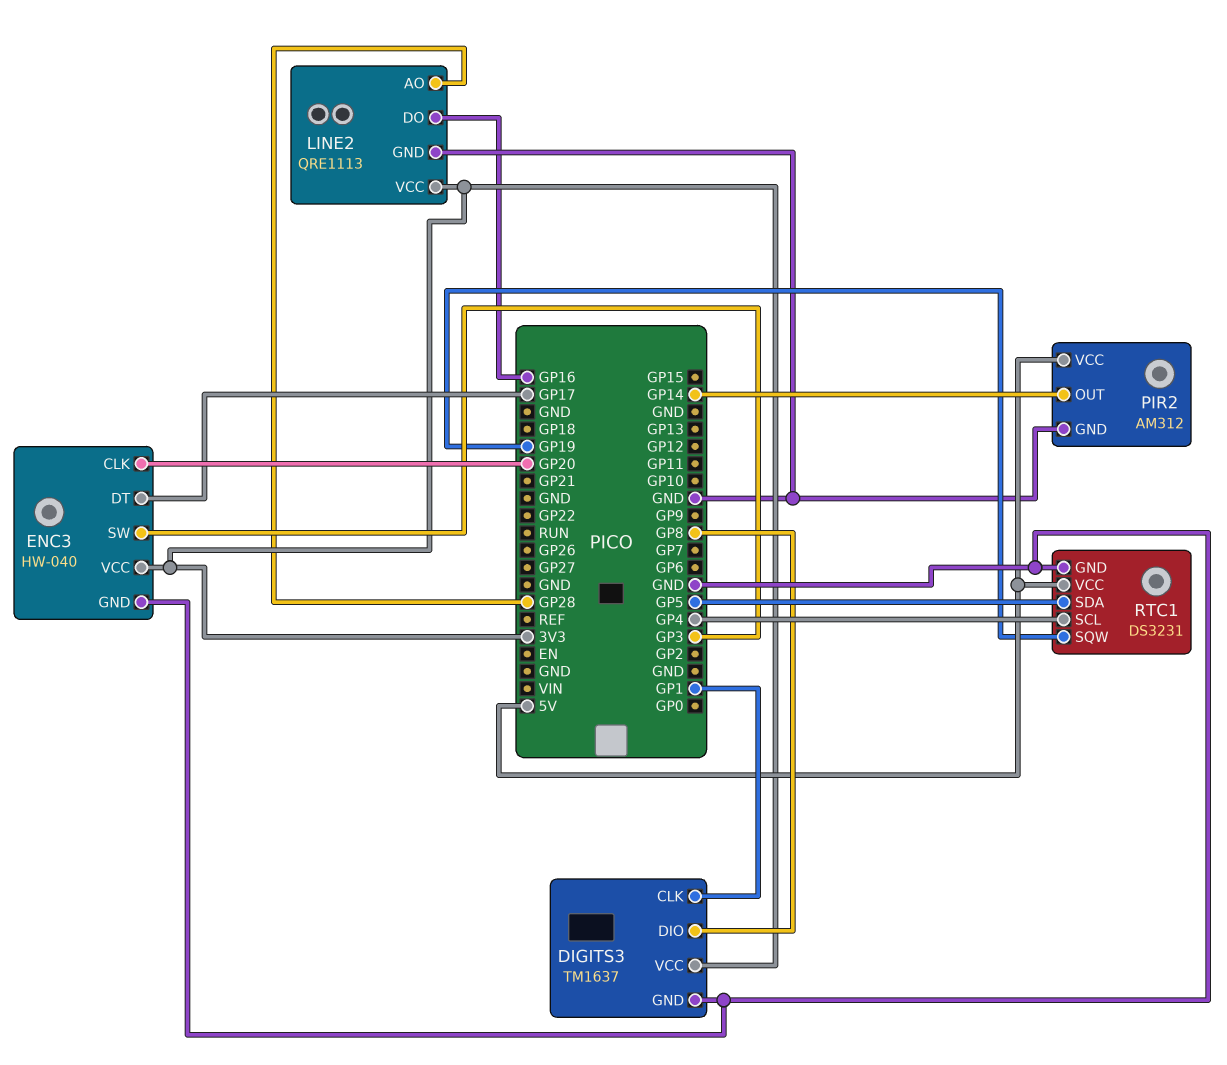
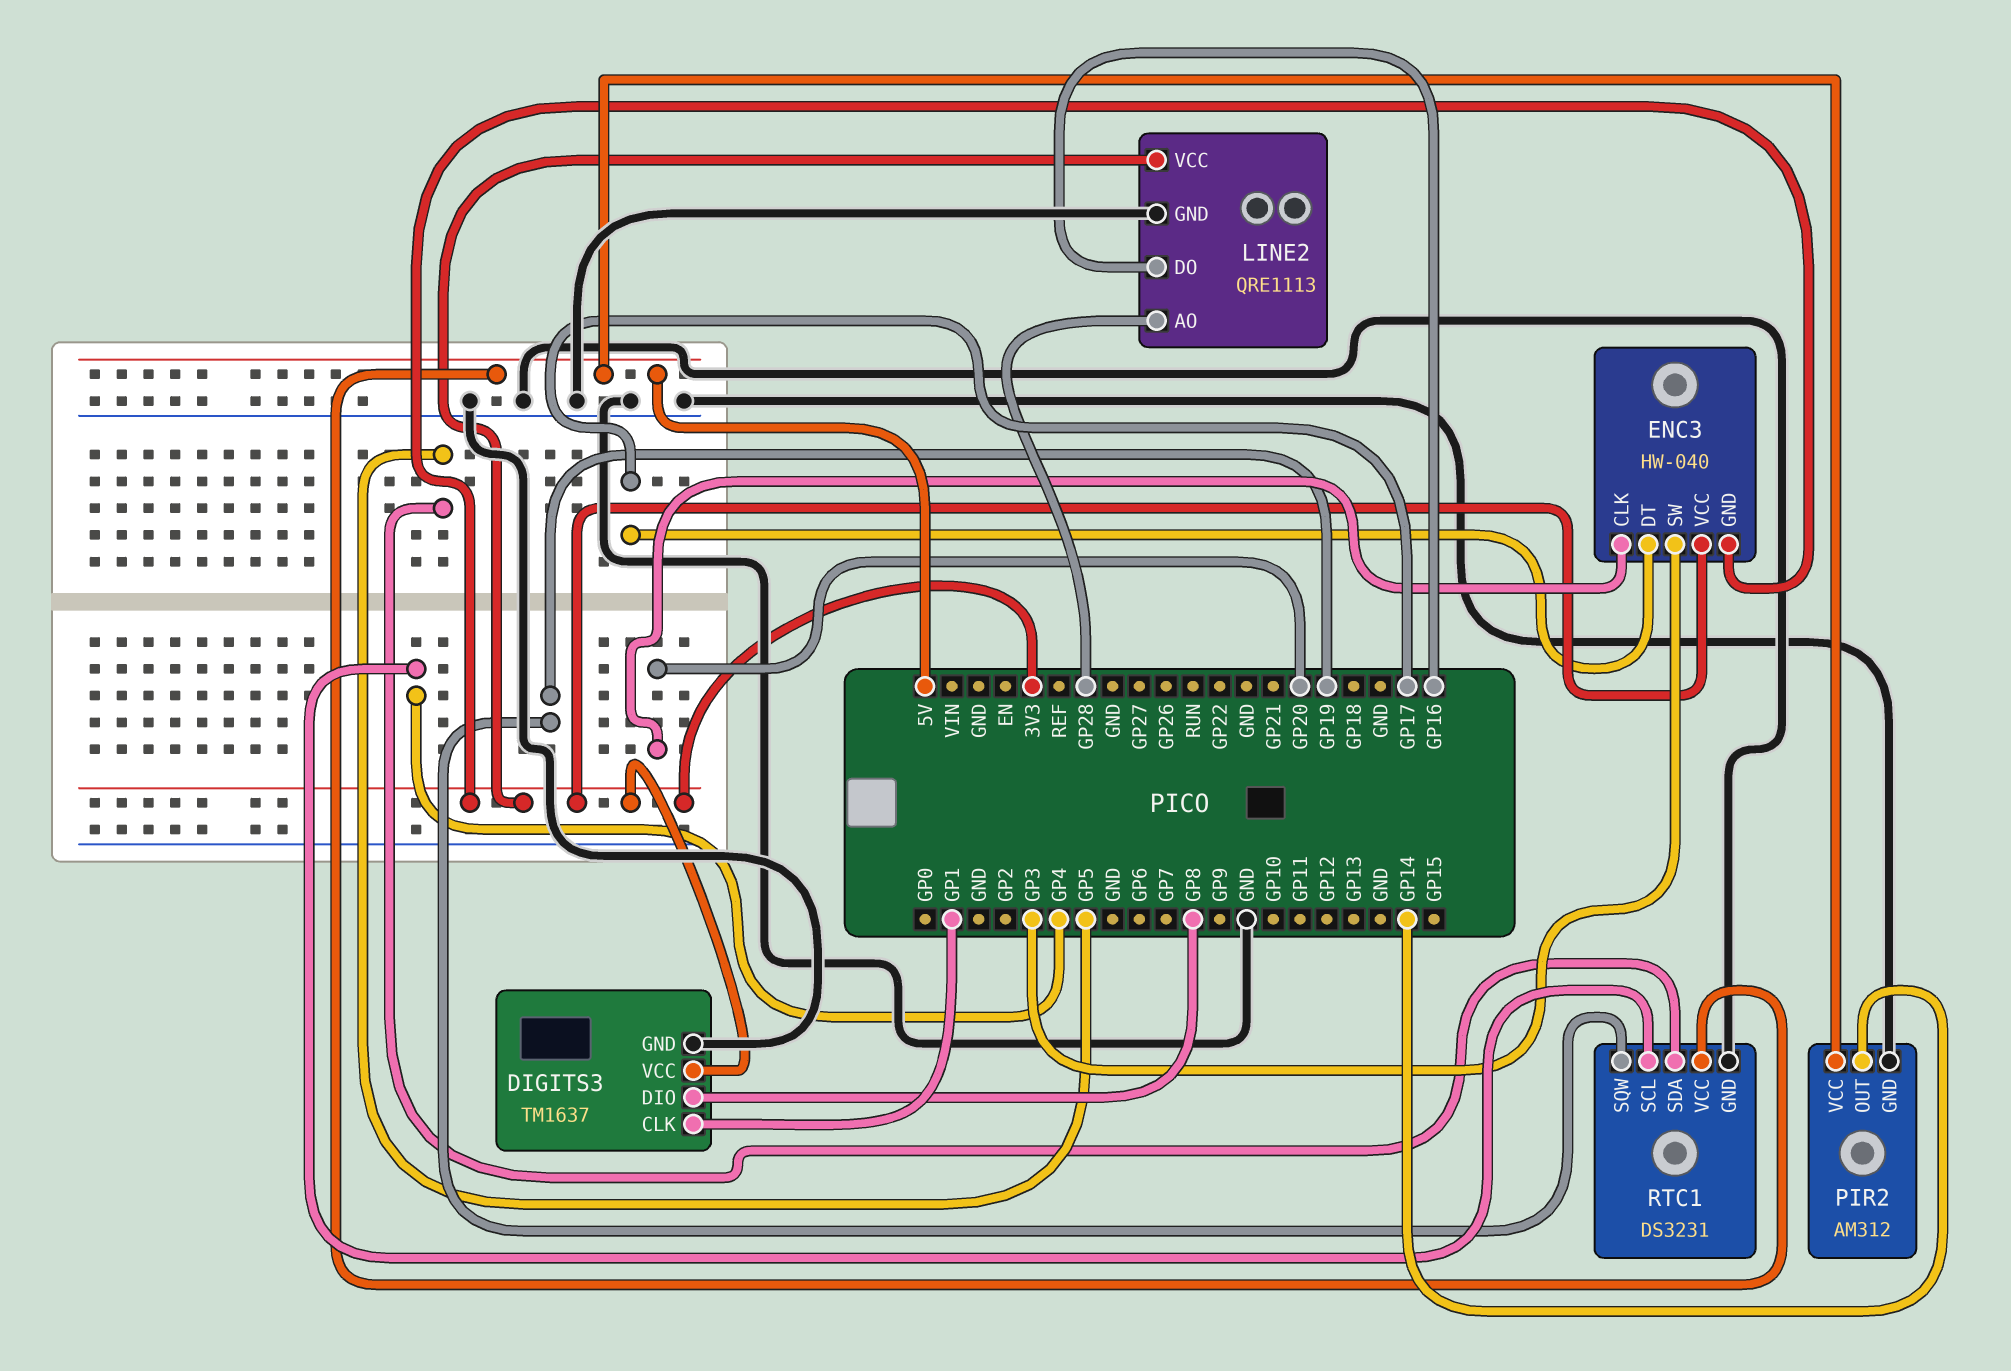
ENC3 pin GND: GND -> 3V3

